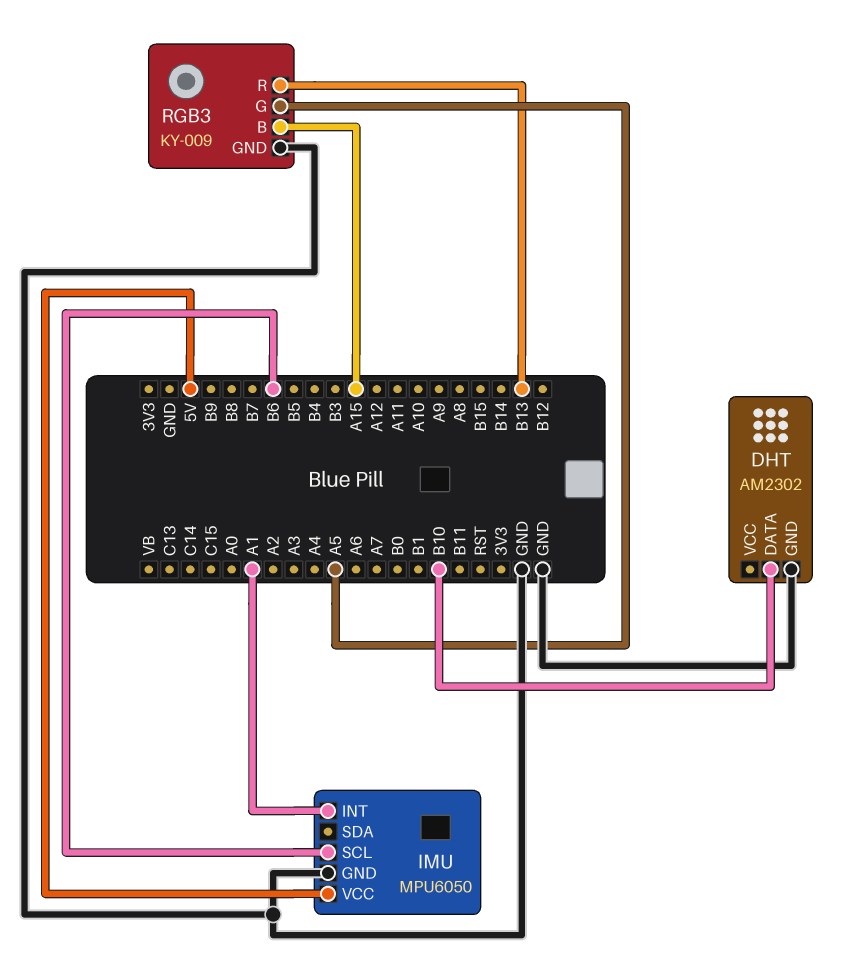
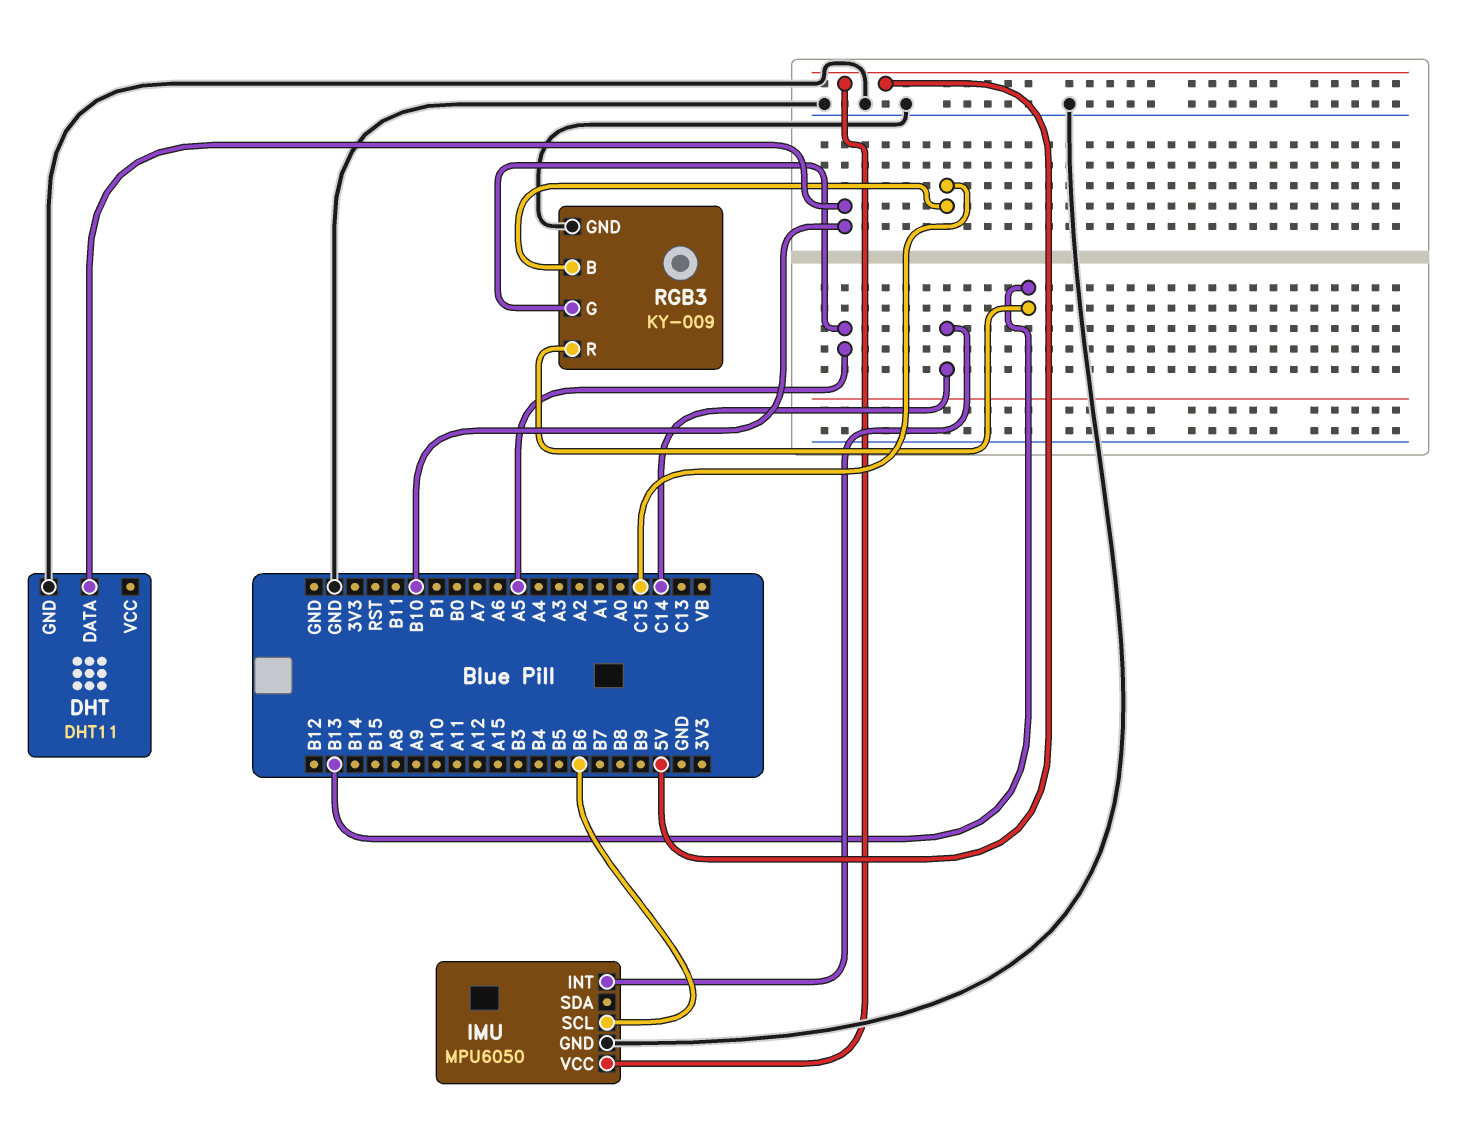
DHT: AM2302 -> DHT11
IMU pin INT: A1 -> C14
RGB3 pin B: A15 -> C15

